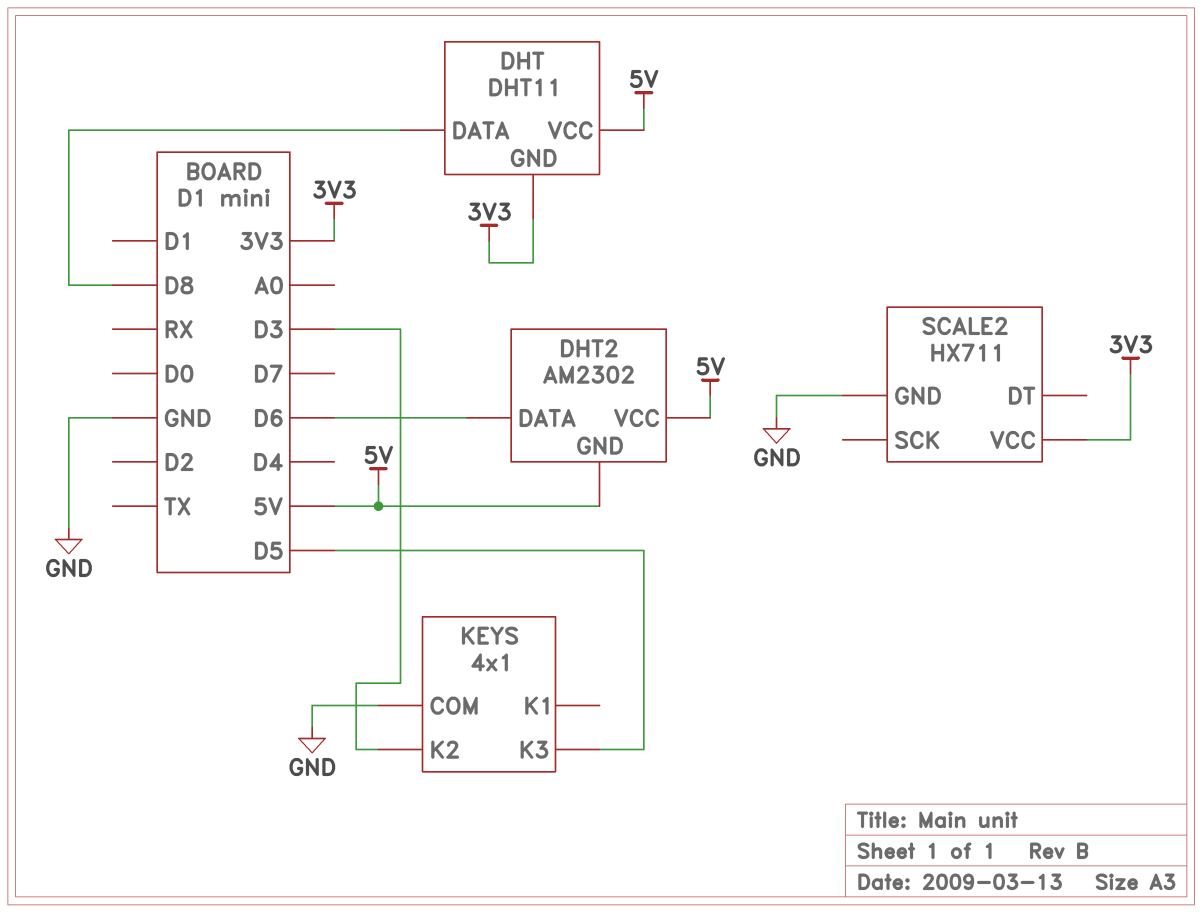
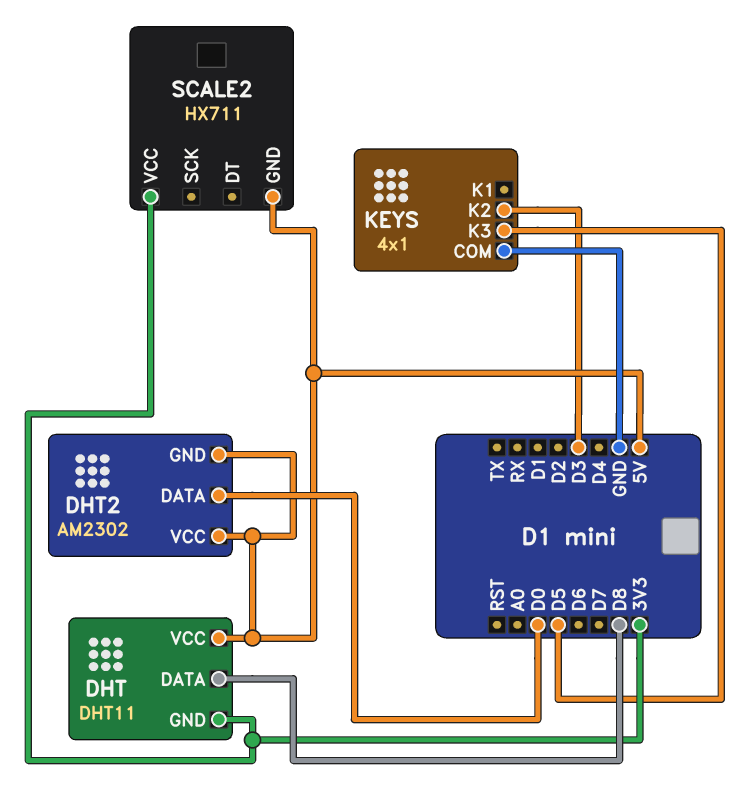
DHT2 pin DATA: D6 -> D0
SCALE2 pin GND: GND -> 5V

